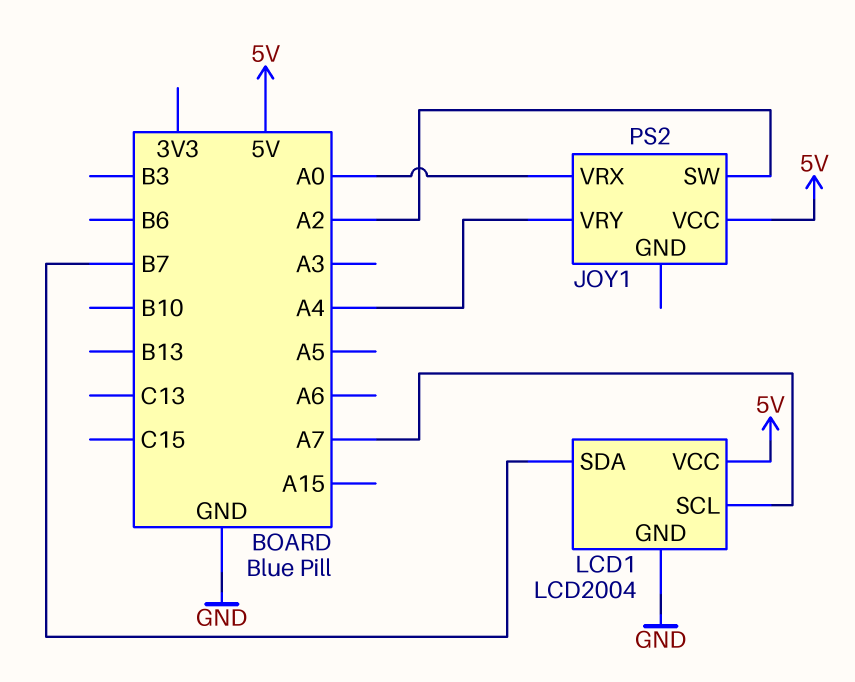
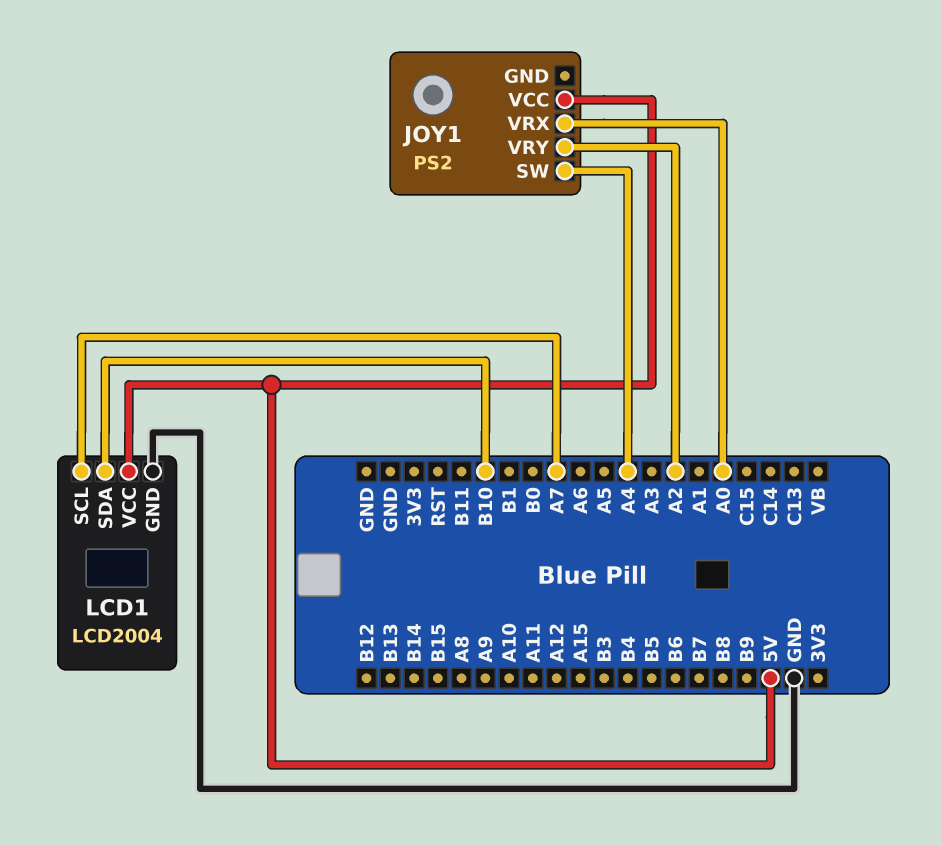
JOY1 pin SW: A2 -> A4
JOY1 pin VRY: A4 -> A2
LCD1 pin SDA: B7 -> B10

